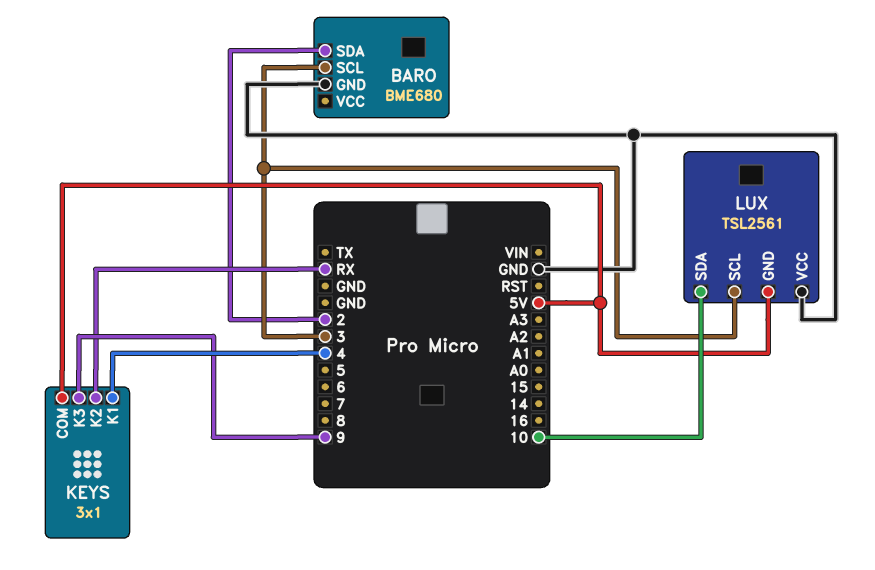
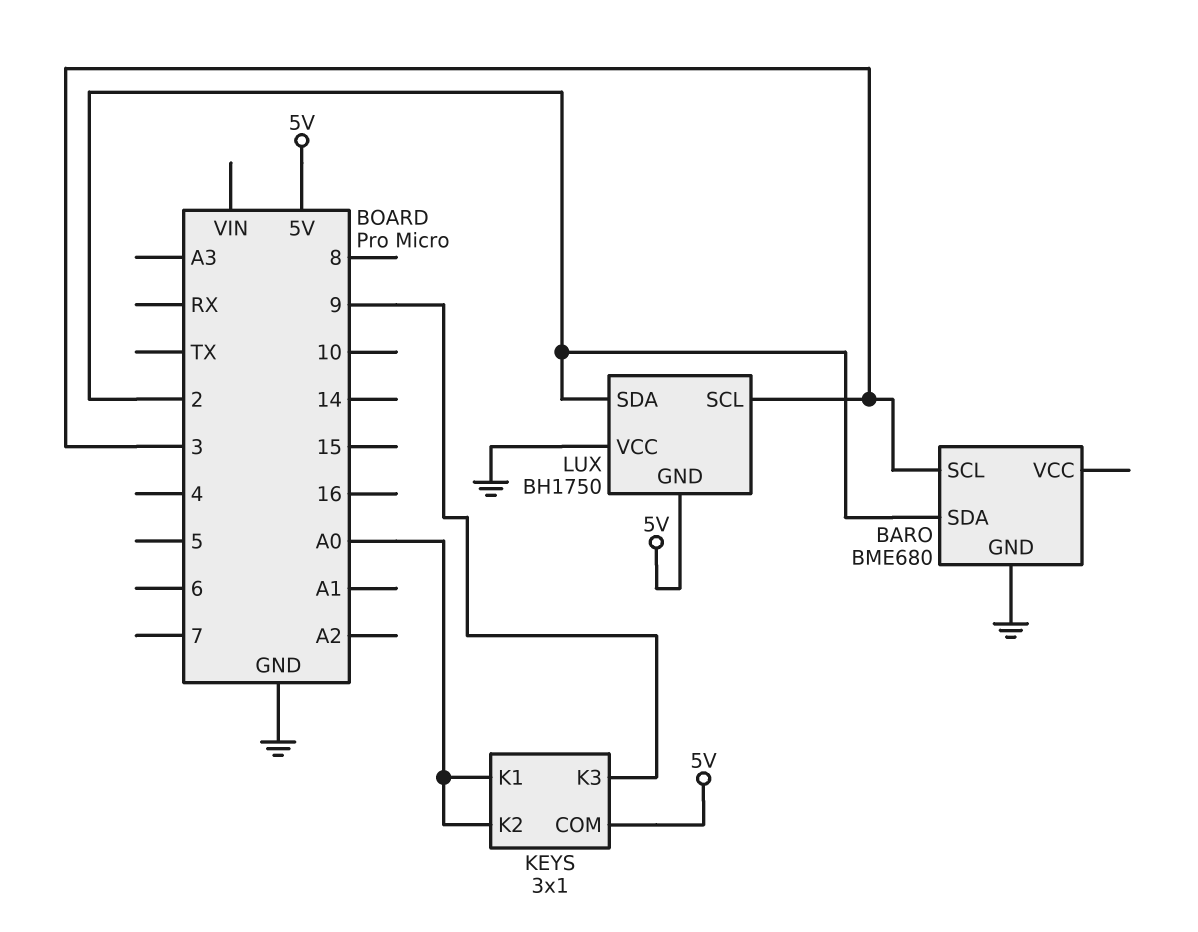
KEYS pin K1: 4 -> A0
KEYS pin K2: RX -> A0
LUX: TSL2561 -> BH1750
LUX pin SDA: 10 -> 2

